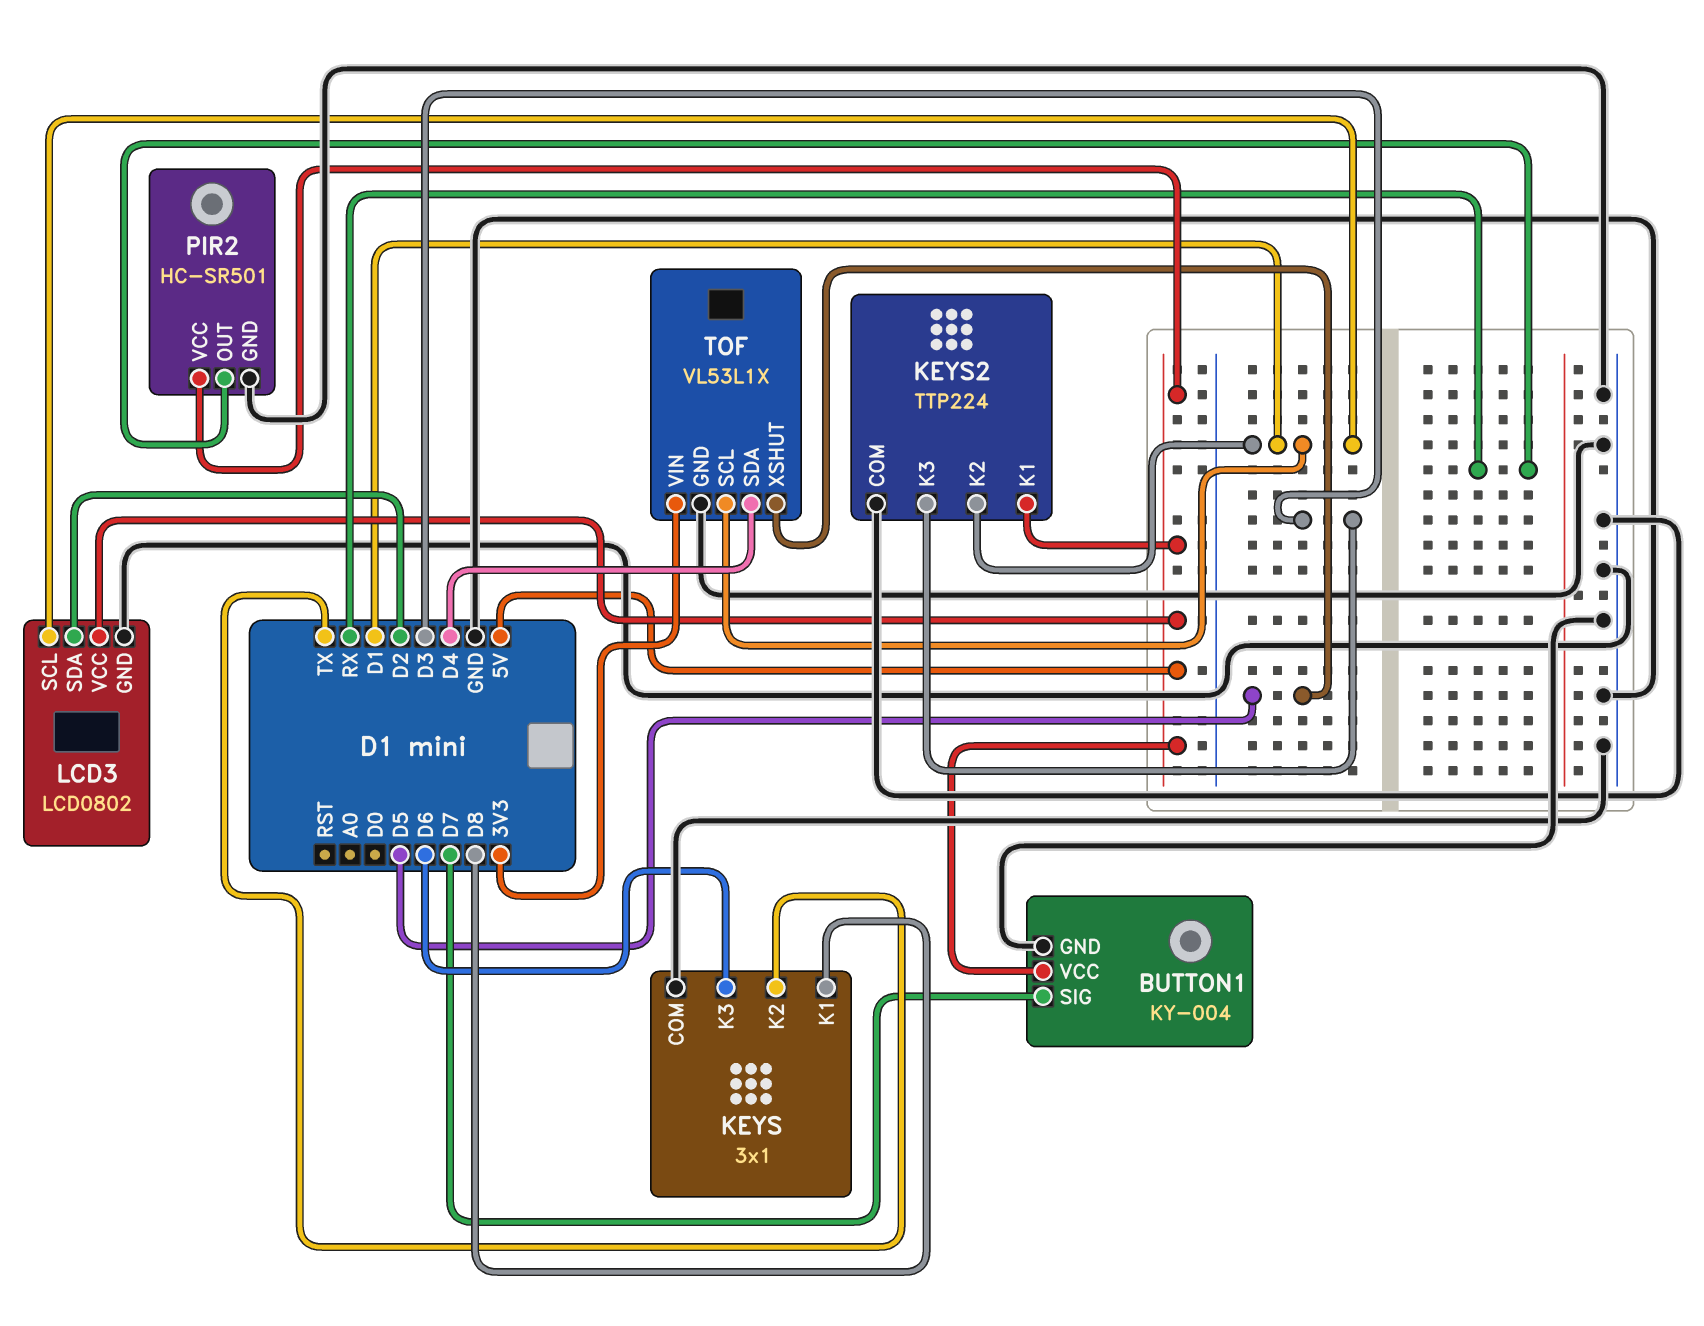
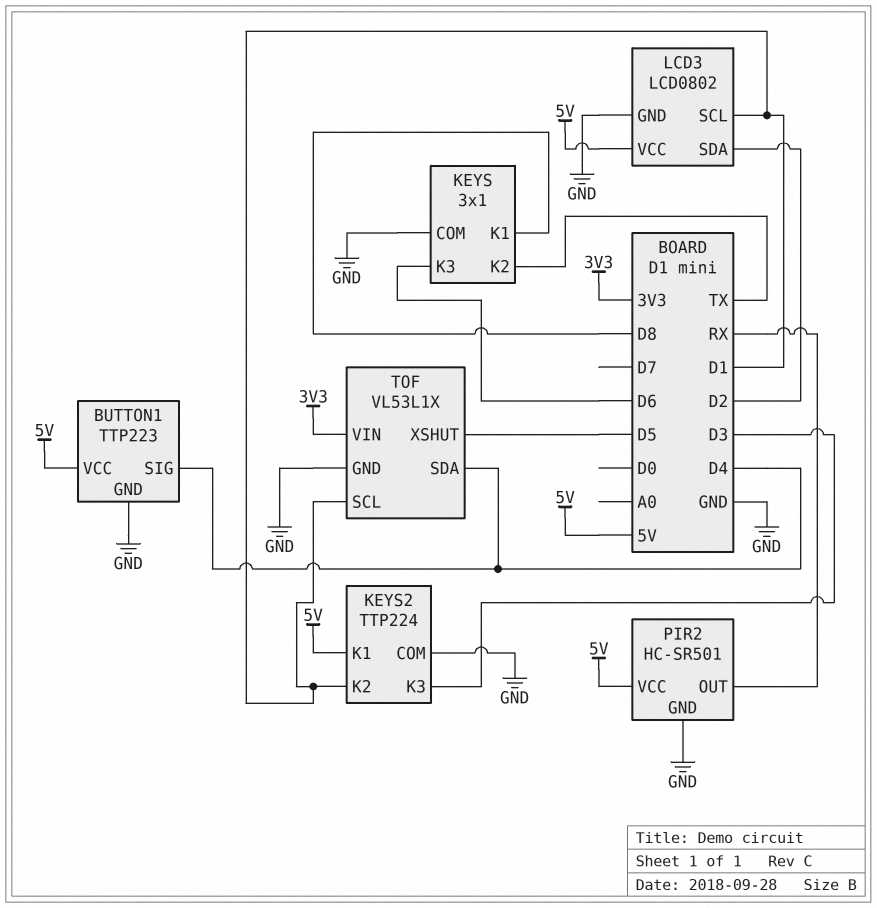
BUTTON1: KY-004 -> TTP223
BUTTON1 pin SIG: D7 -> D4

